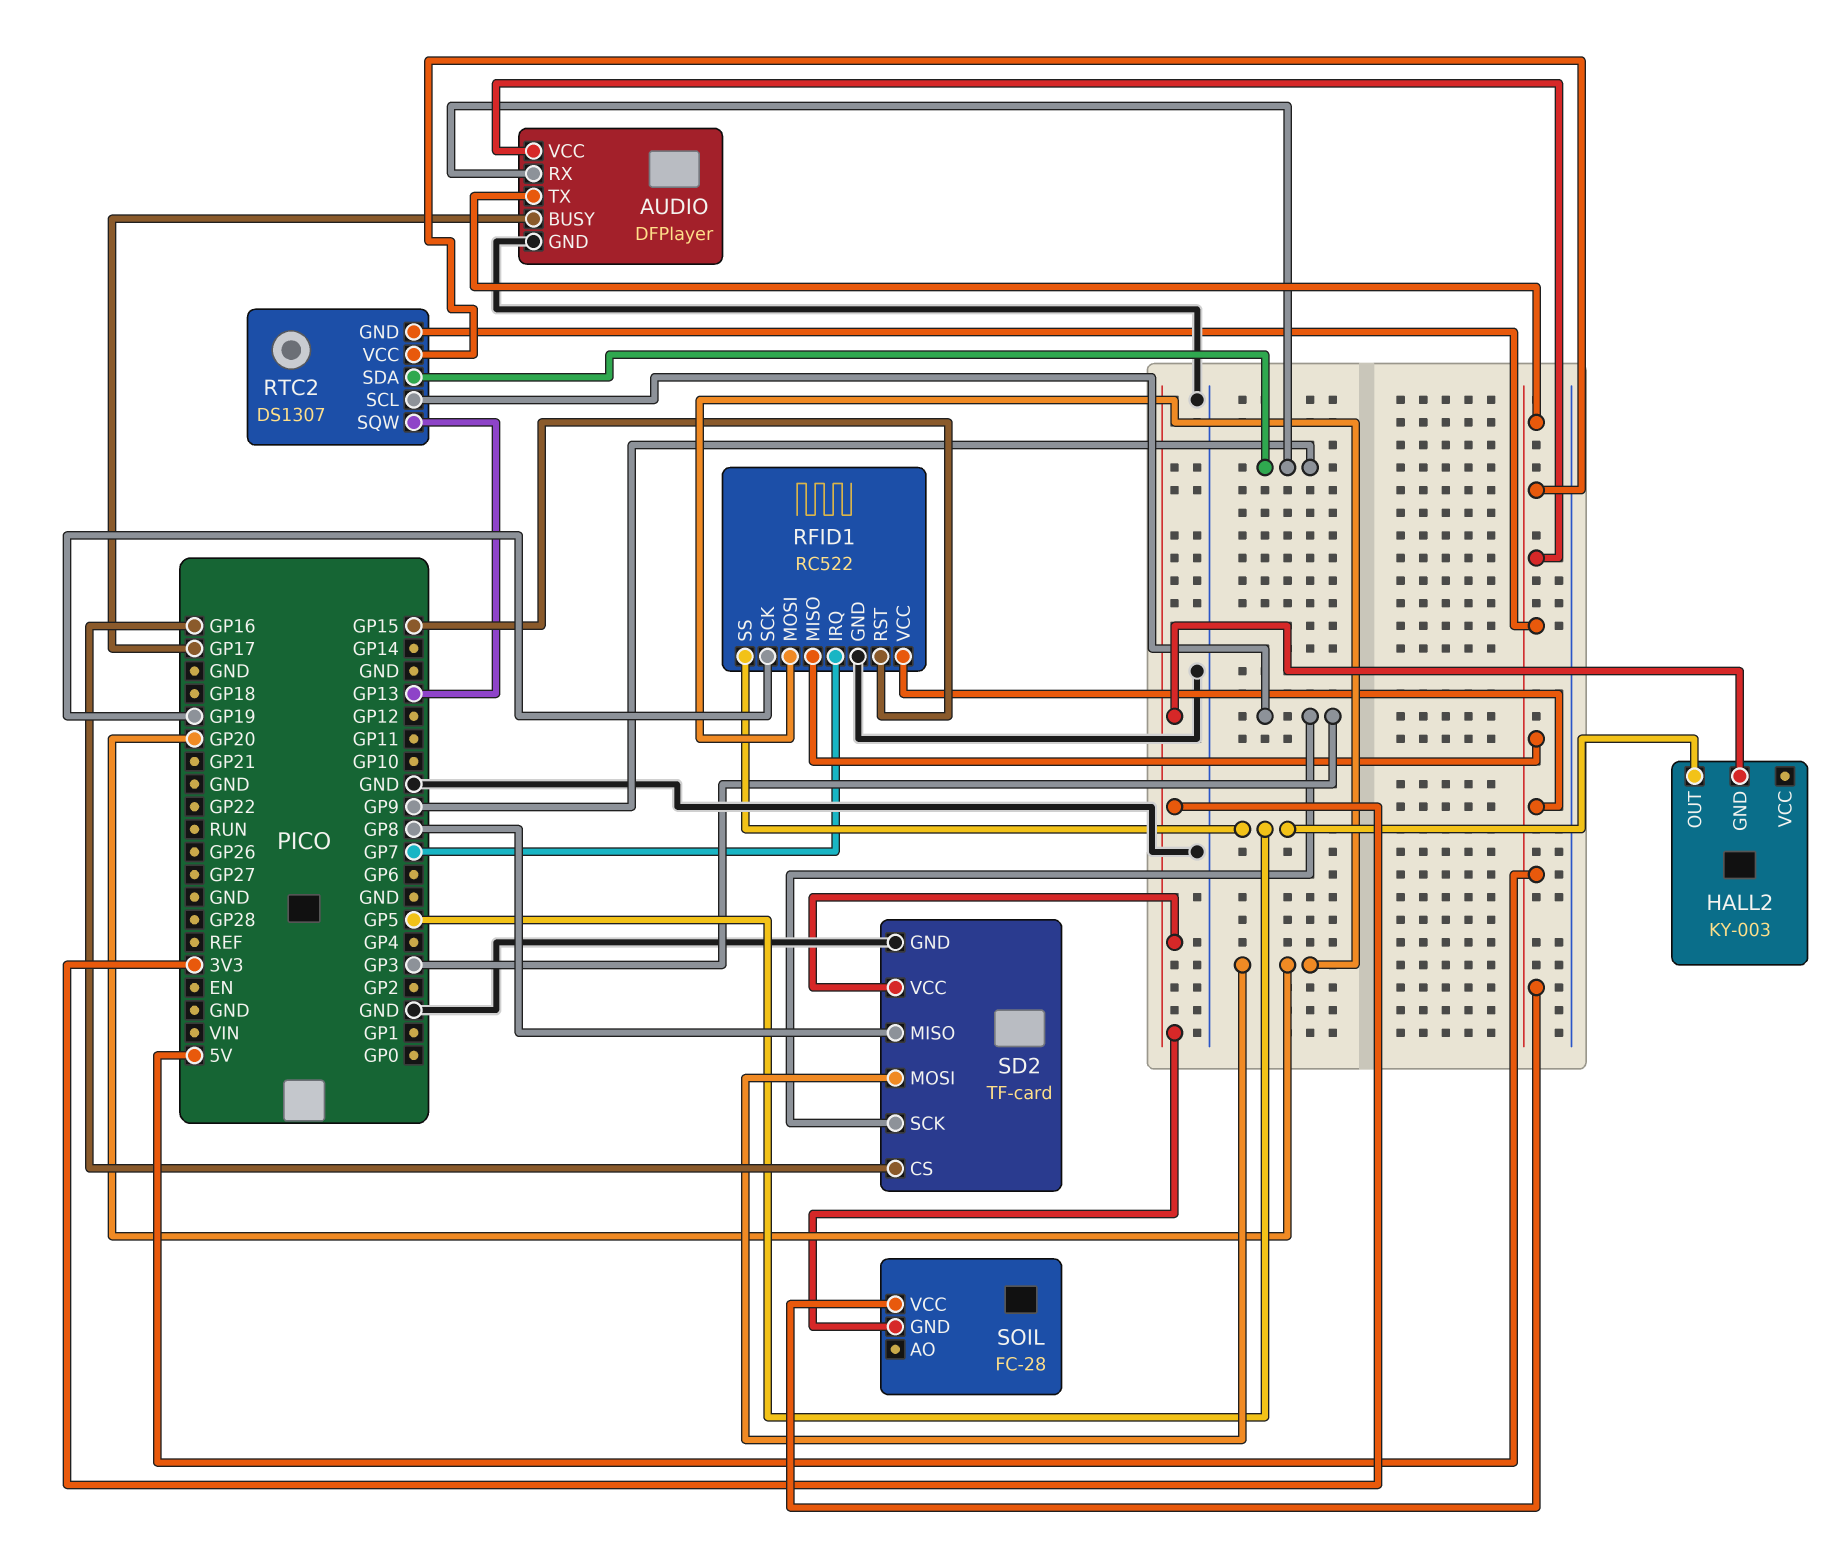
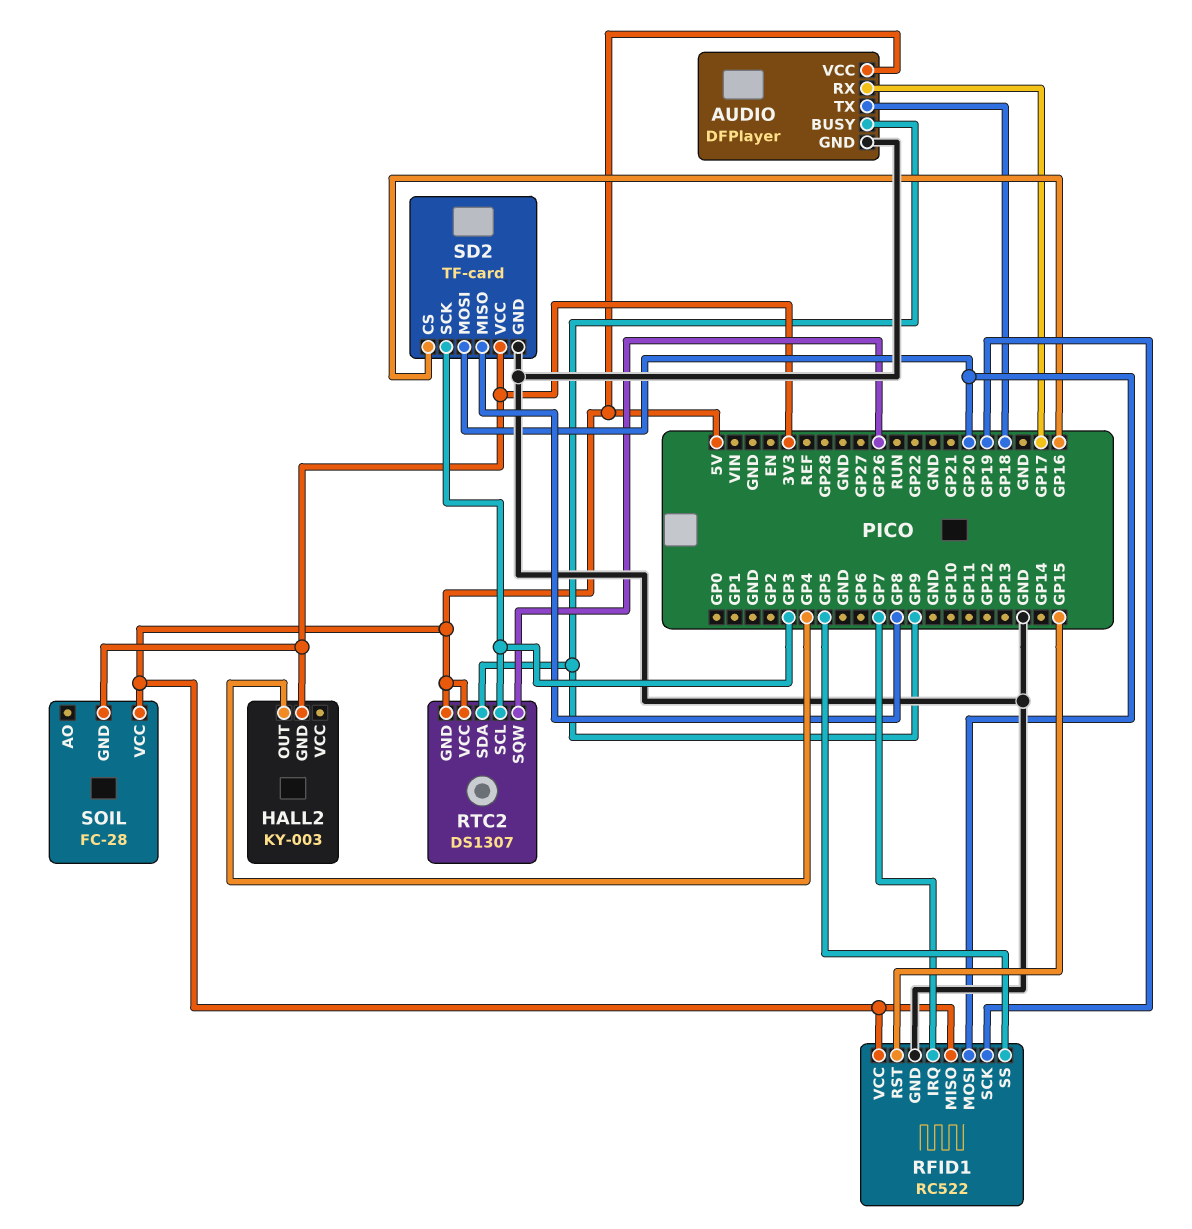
AUDIO pin BUSY: GP17 -> GP9
AUDIO pin RX: GP9 -> GP17
AUDIO pin TX: 5V -> GP18
HALL2 pin OUT: GP5 -> GP4
RTC2 pin SQW: GP13 -> GP26

